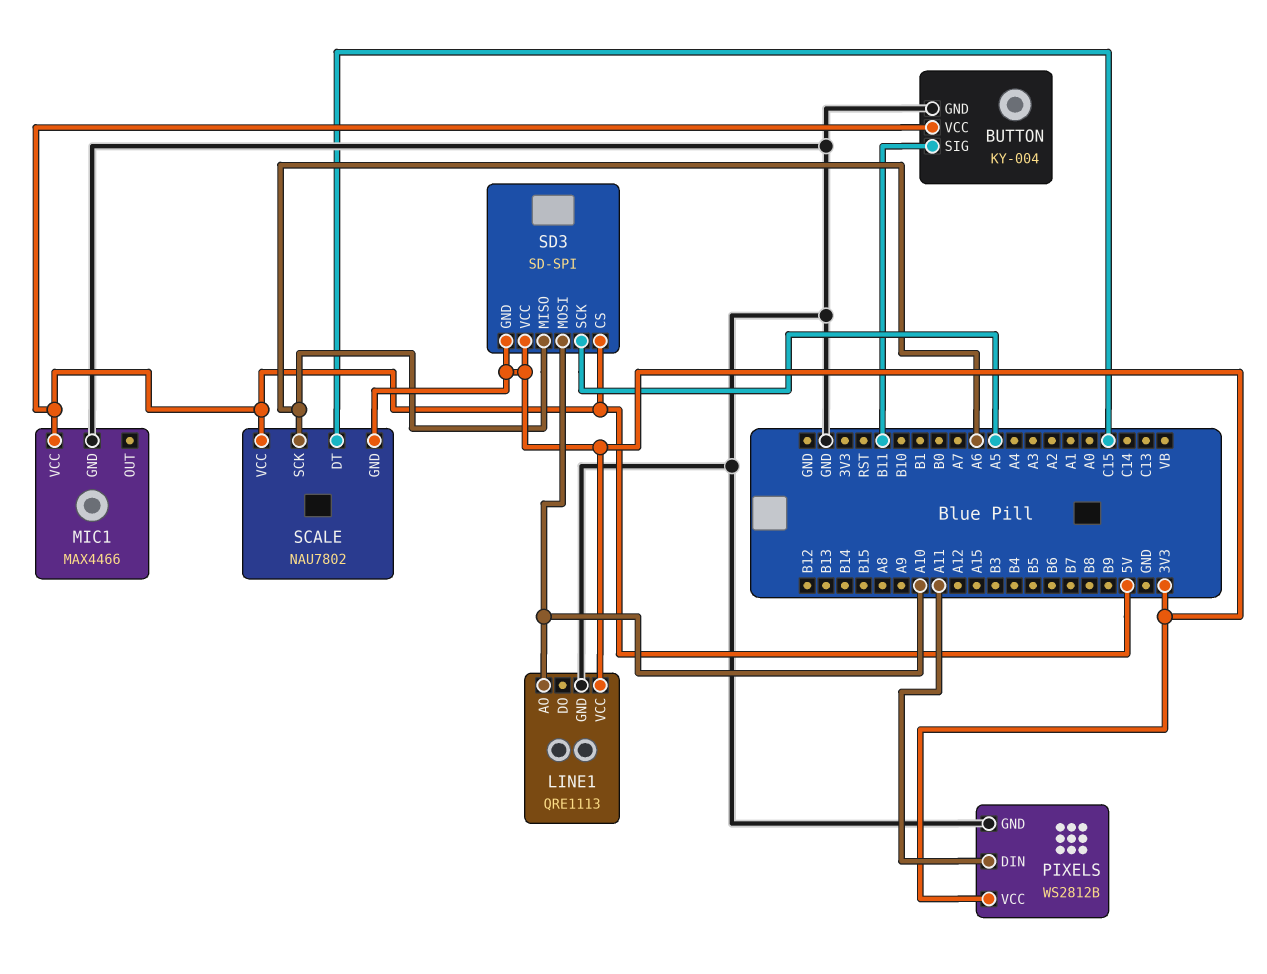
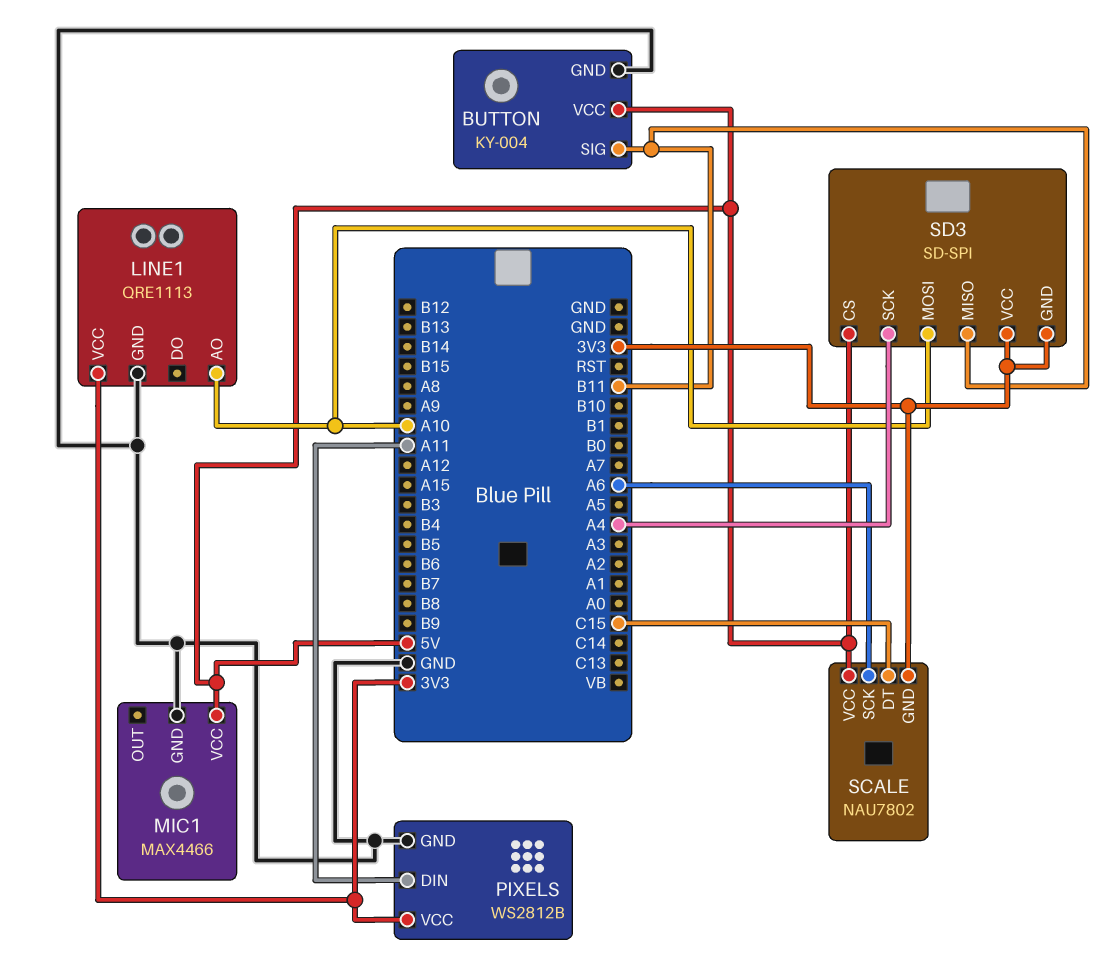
SD3 pin MISO: A6 -> B11
SD3 pin SCK: A5 -> A4

